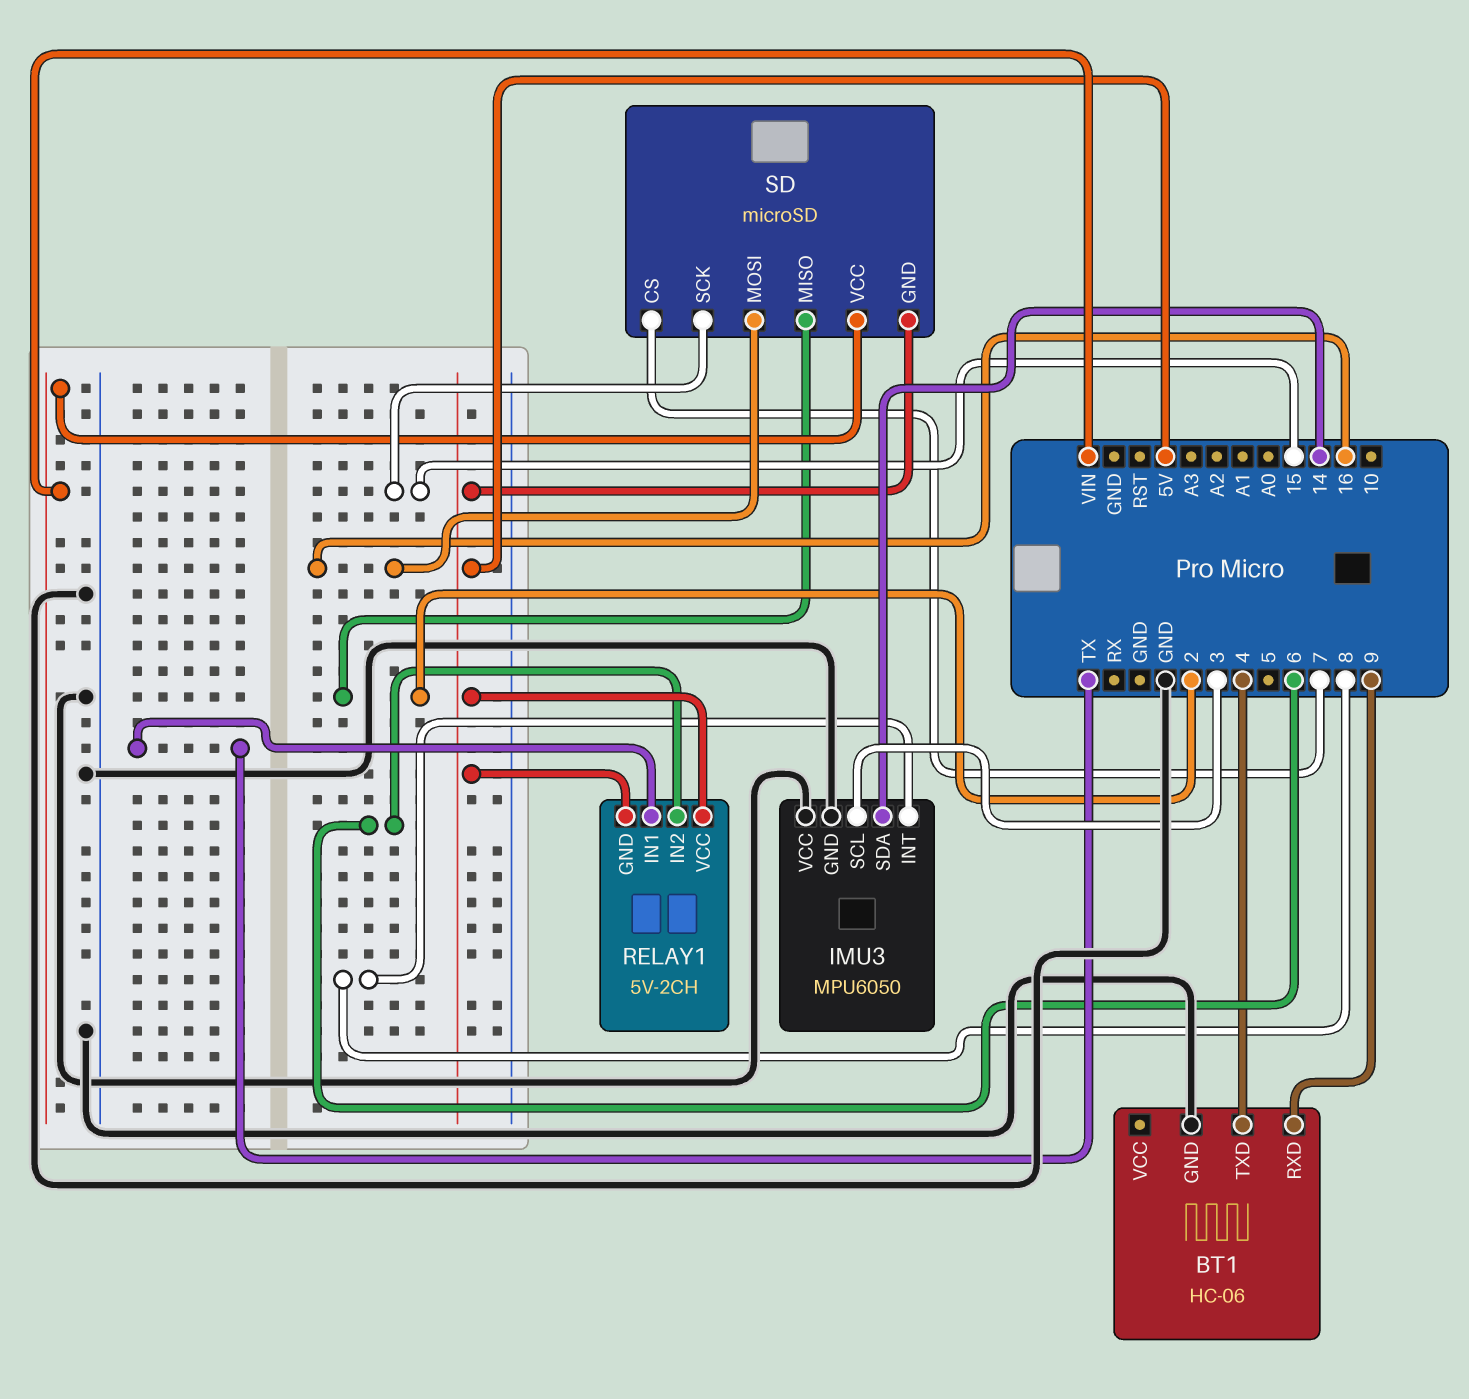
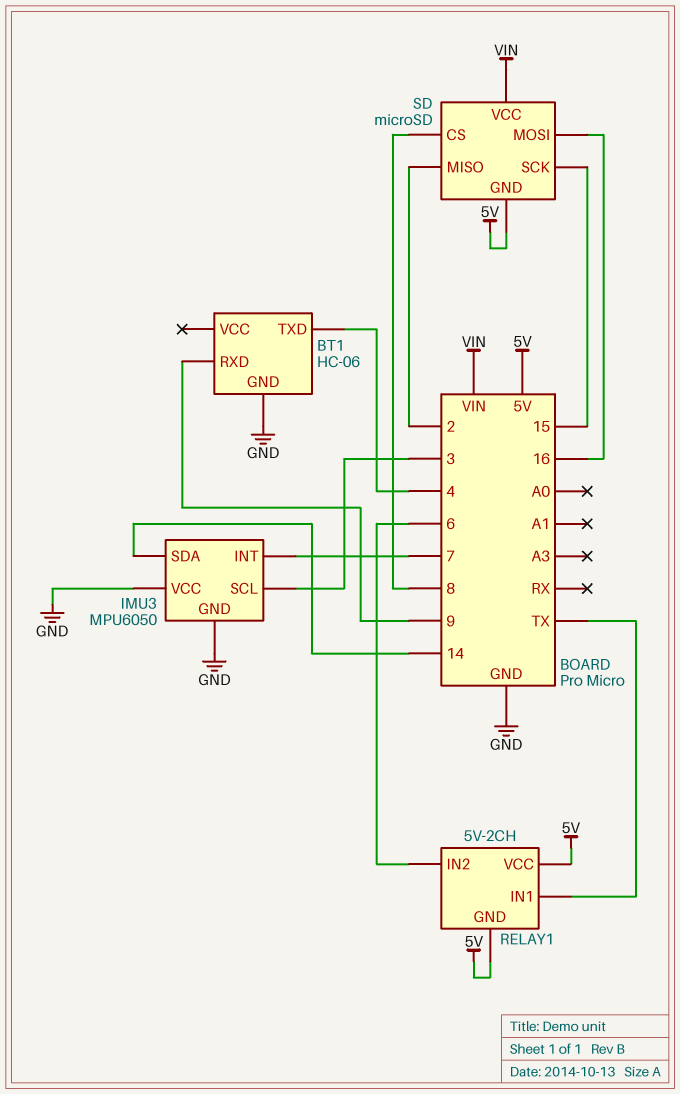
IMU3 pin INT: 8 -> 7
SD pin CS: 7 -> 8

